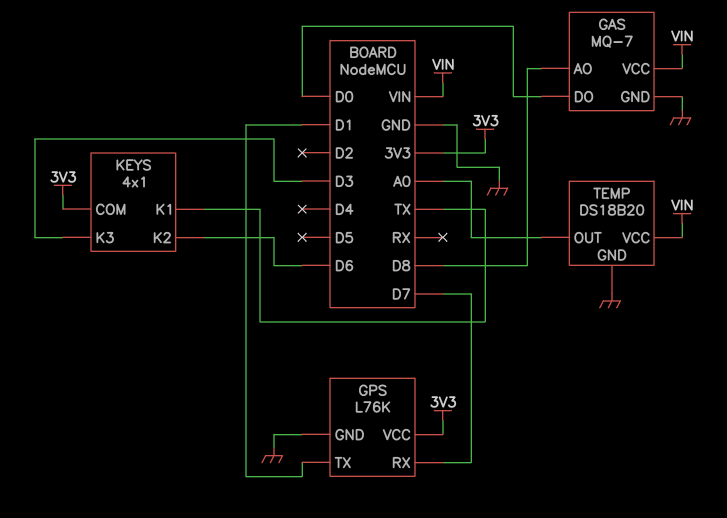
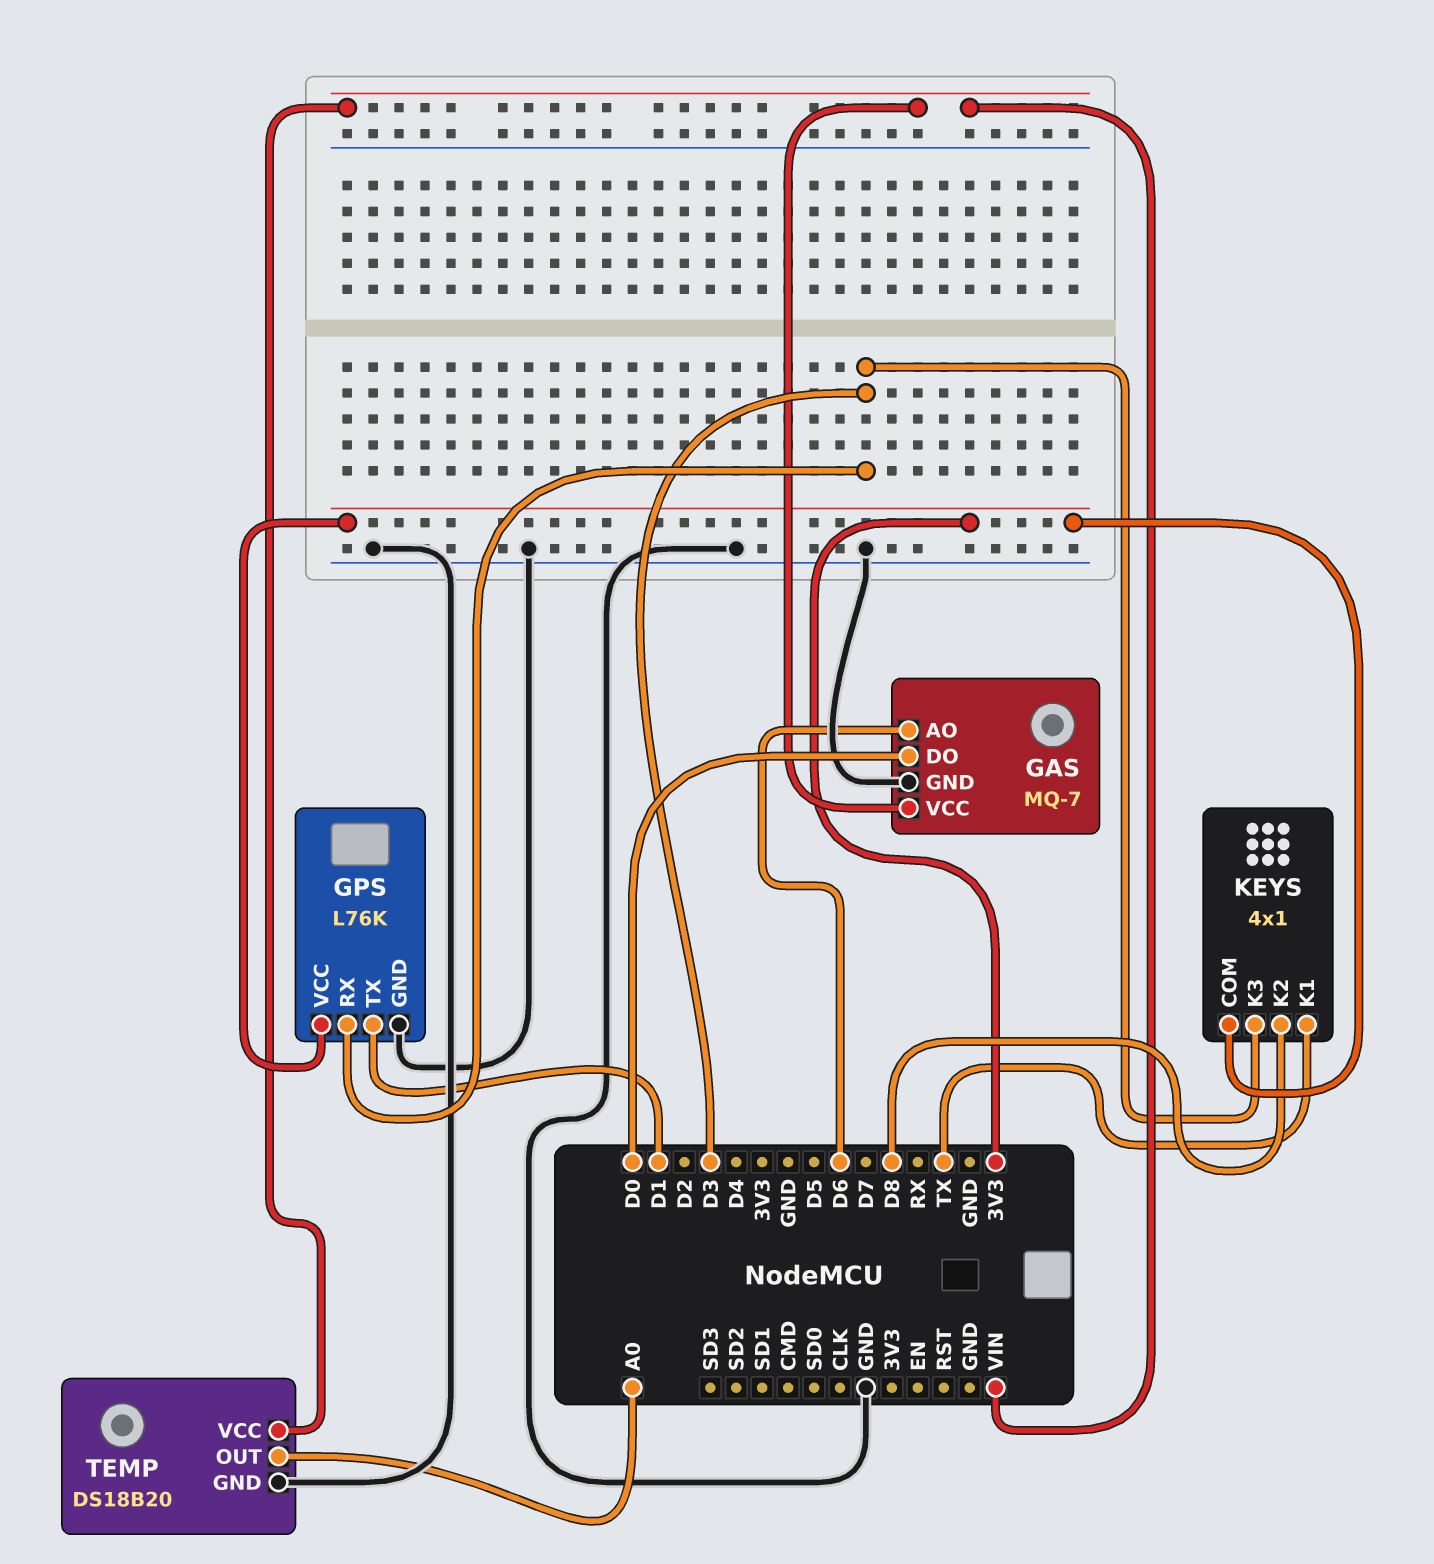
GAS pin AO: D8 -> D6
GPS pin RX: D7 -> D3
KEYS pin K2: D6 -> D8

